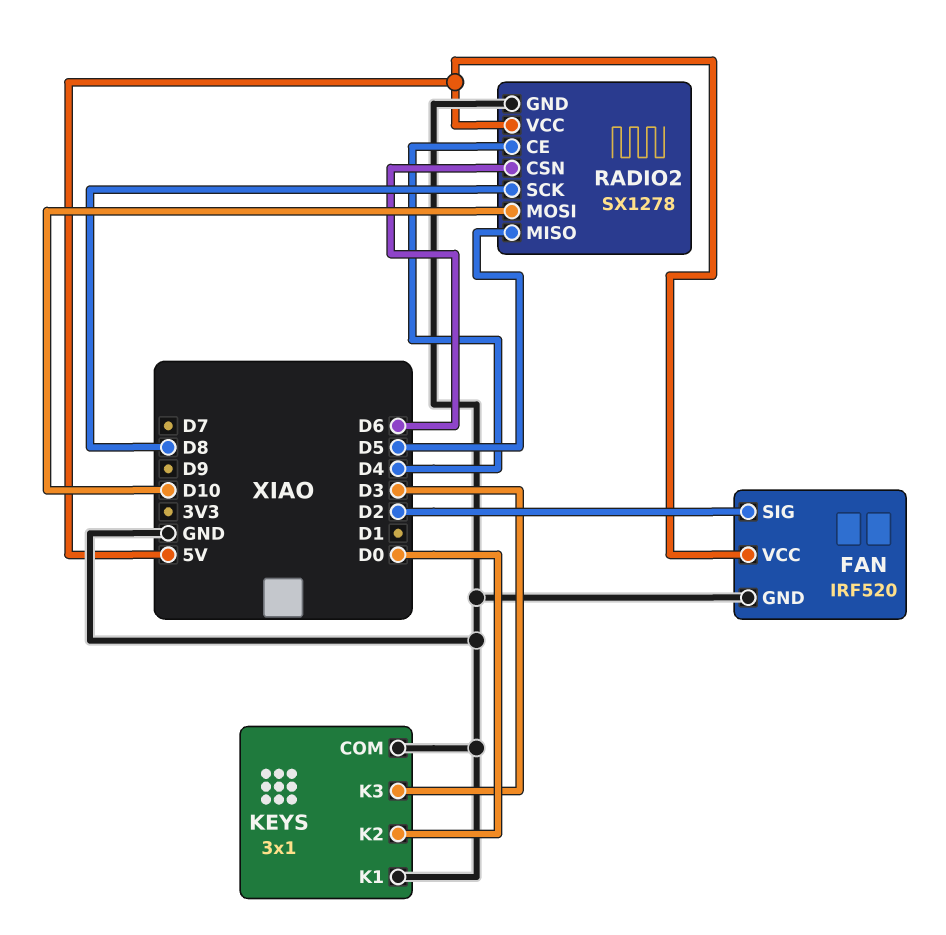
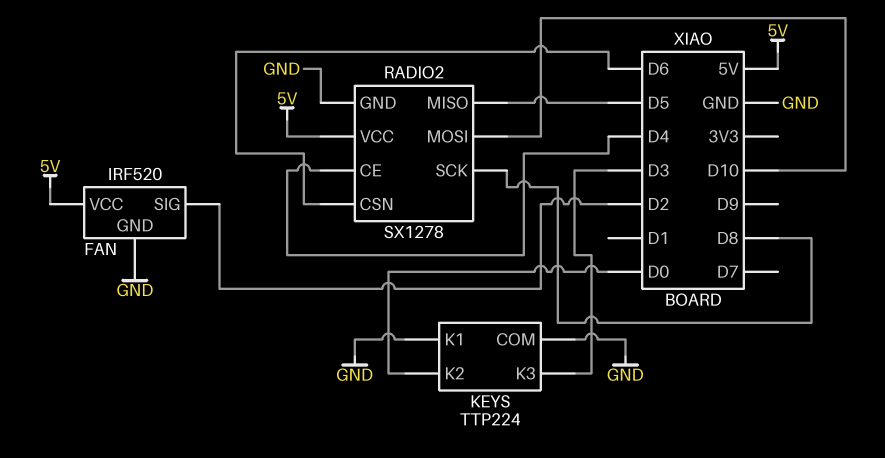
KEYS: 3x1 -> TTP224

